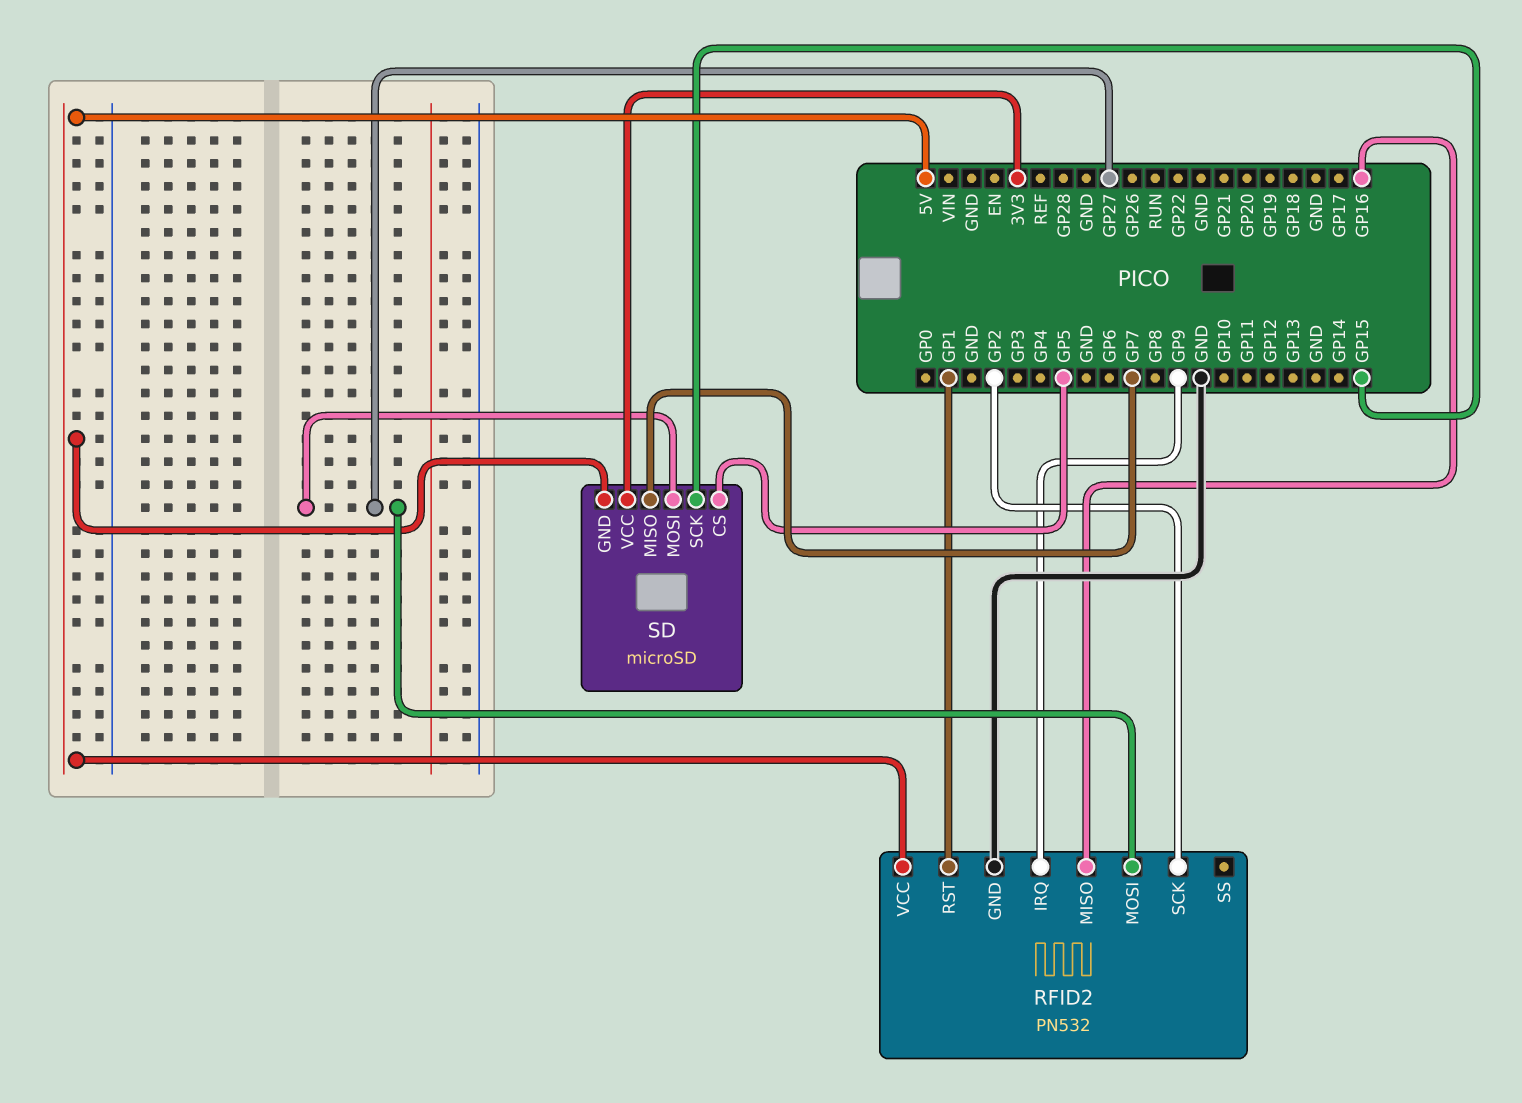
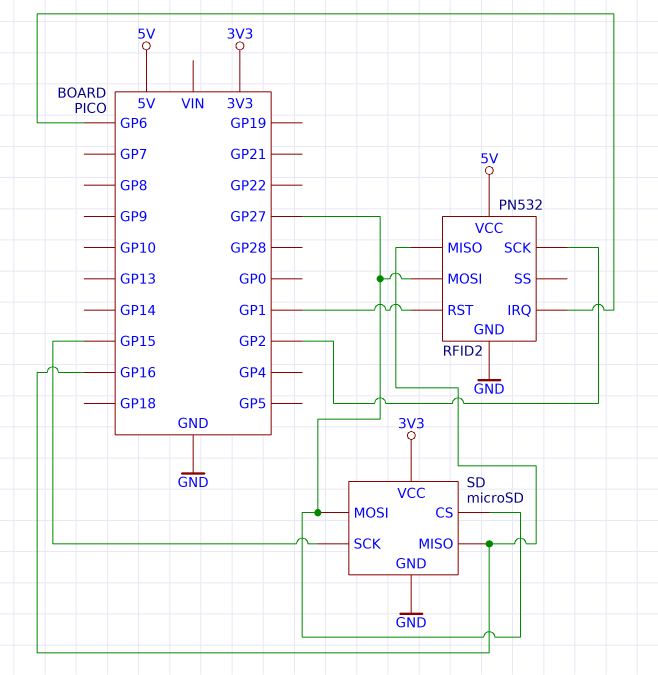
RFID2 pin IRQ: GP9 -> GP6
SD pin CS: GP5 -> GP27
SD pin GND: 5V -> GND
SD pin MISO: GP7 -> GP16

